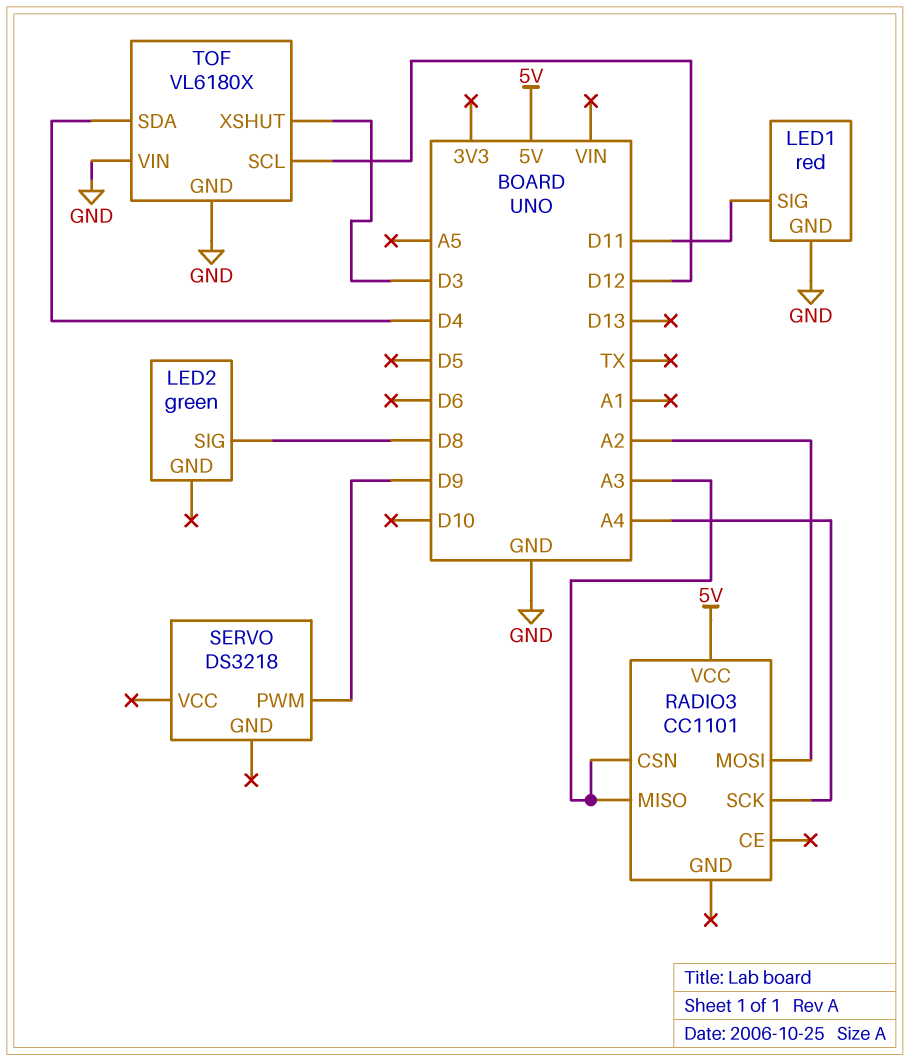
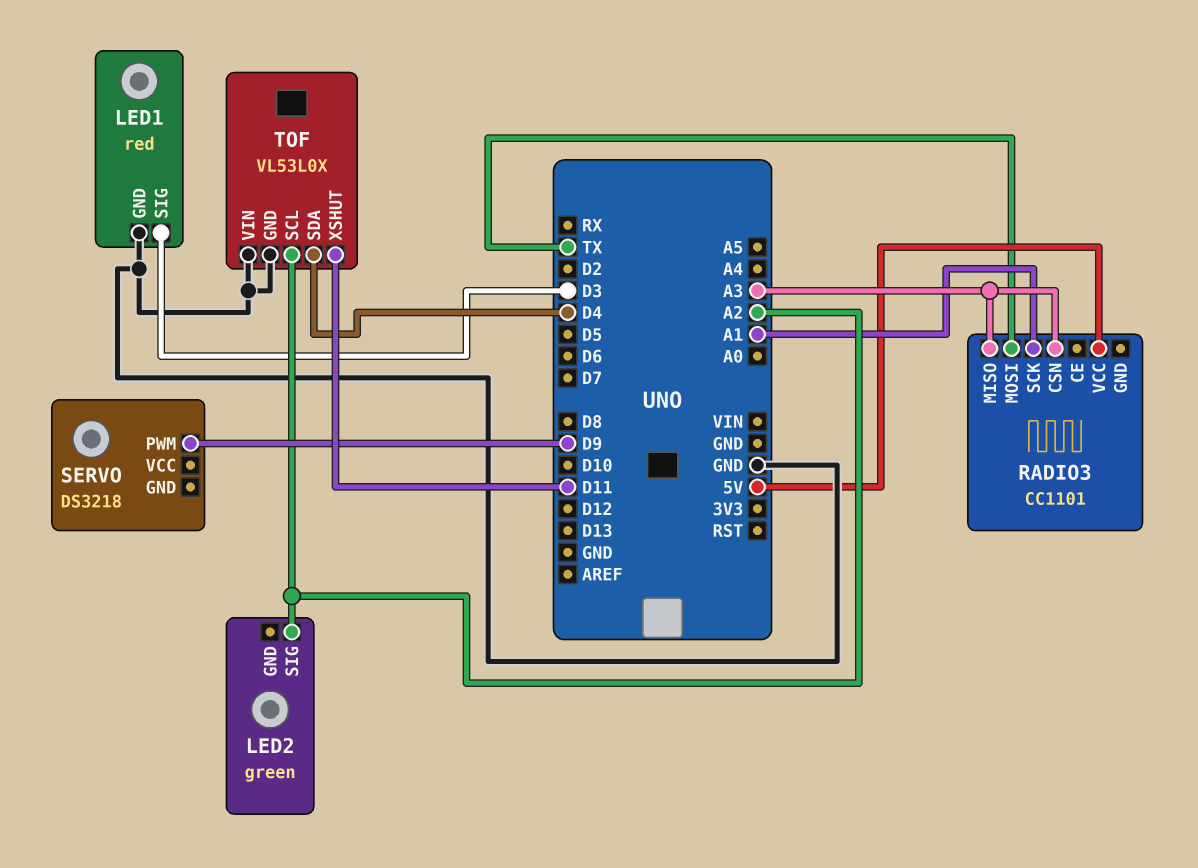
LED1 pin SIG: D11 -> D3
LED2 pin SIG: D8 -> A2
RADIO3 pin MOSI: A2 -> TX
RADIO3 pin SCK: A4 -> A1
TOF: VL6180X -> VL53L0X
TOF pin SCL: D12 -> A2
TOF pin XSHUT: D3 -> D11

